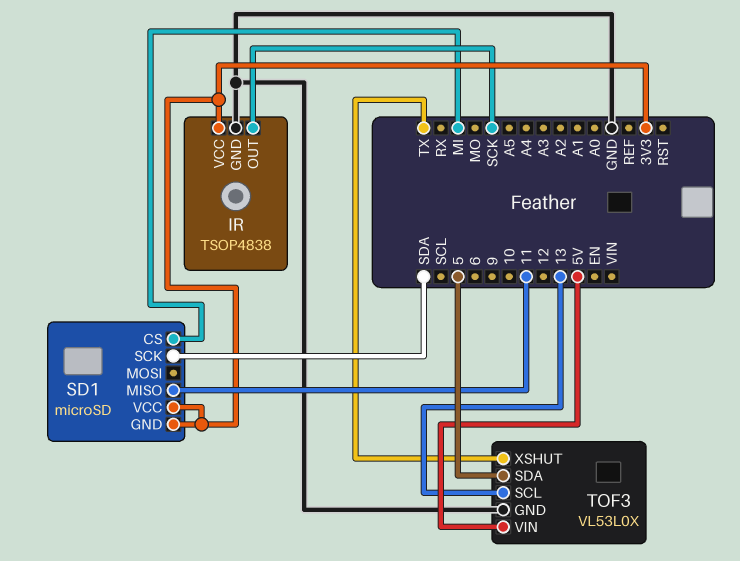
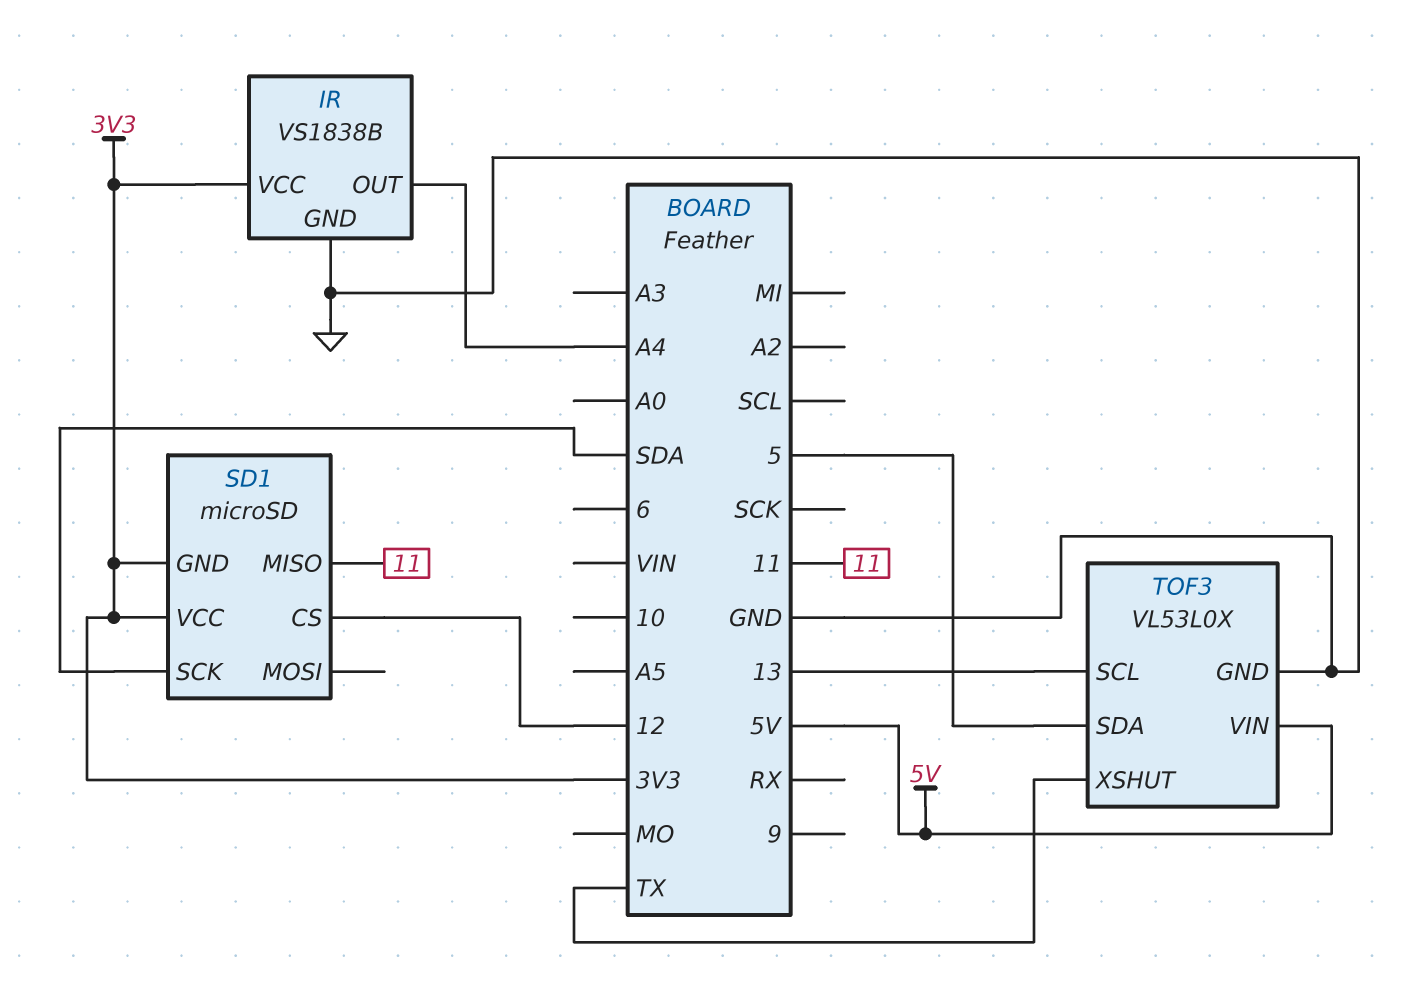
IR: TSOP4838 -> VS1838B
IR pin OUT: SCK -> A4
SD1 pin CS: MI -> 12

